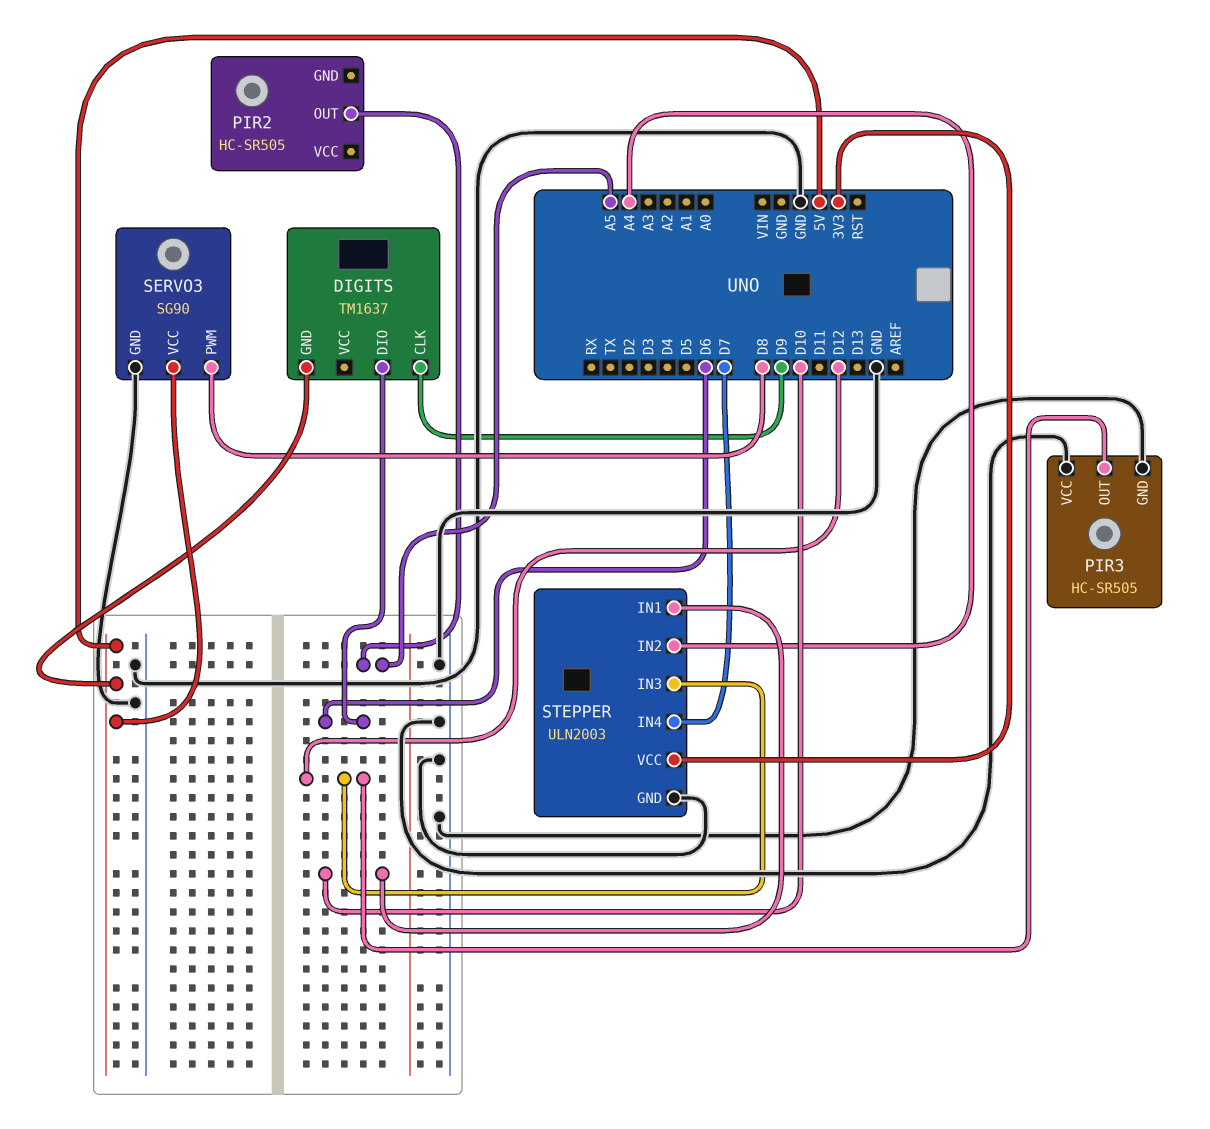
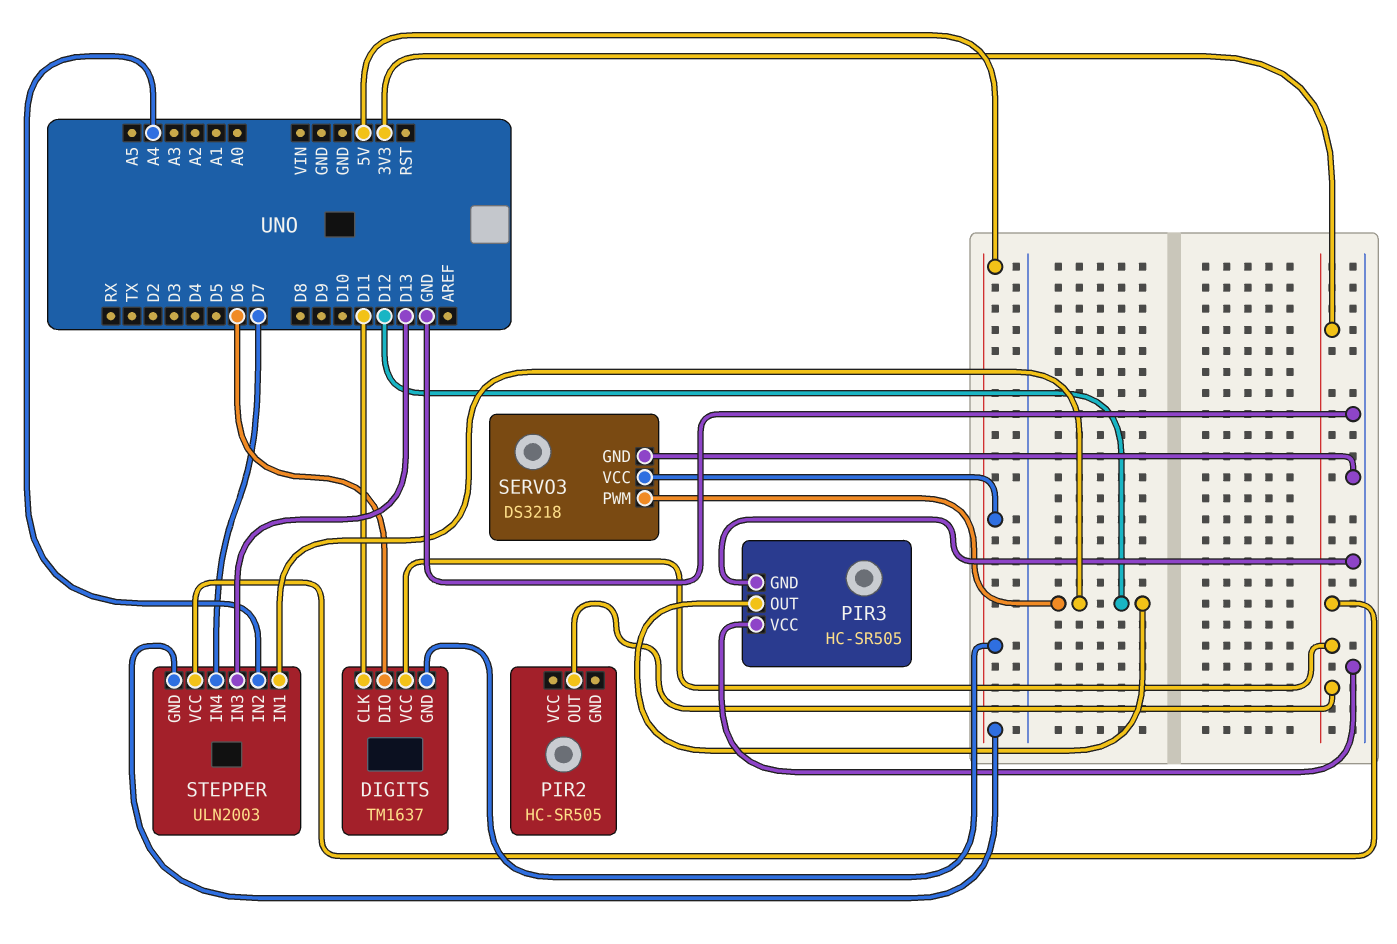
DIGITS pin CLK: D9 -> D11
DIGITS pin VCC: none -> 3V3
PIR2 pin OUT: A5 -> 3V3
SERVO3: SG90 -> DS3218
SERVO3 pin PWM: D8 -> D12
STEPPER pin GND: GND -> 5V
STEPPER pin IN1: D10 -> D12
STEPPER pin IN3: D12 -> D13

